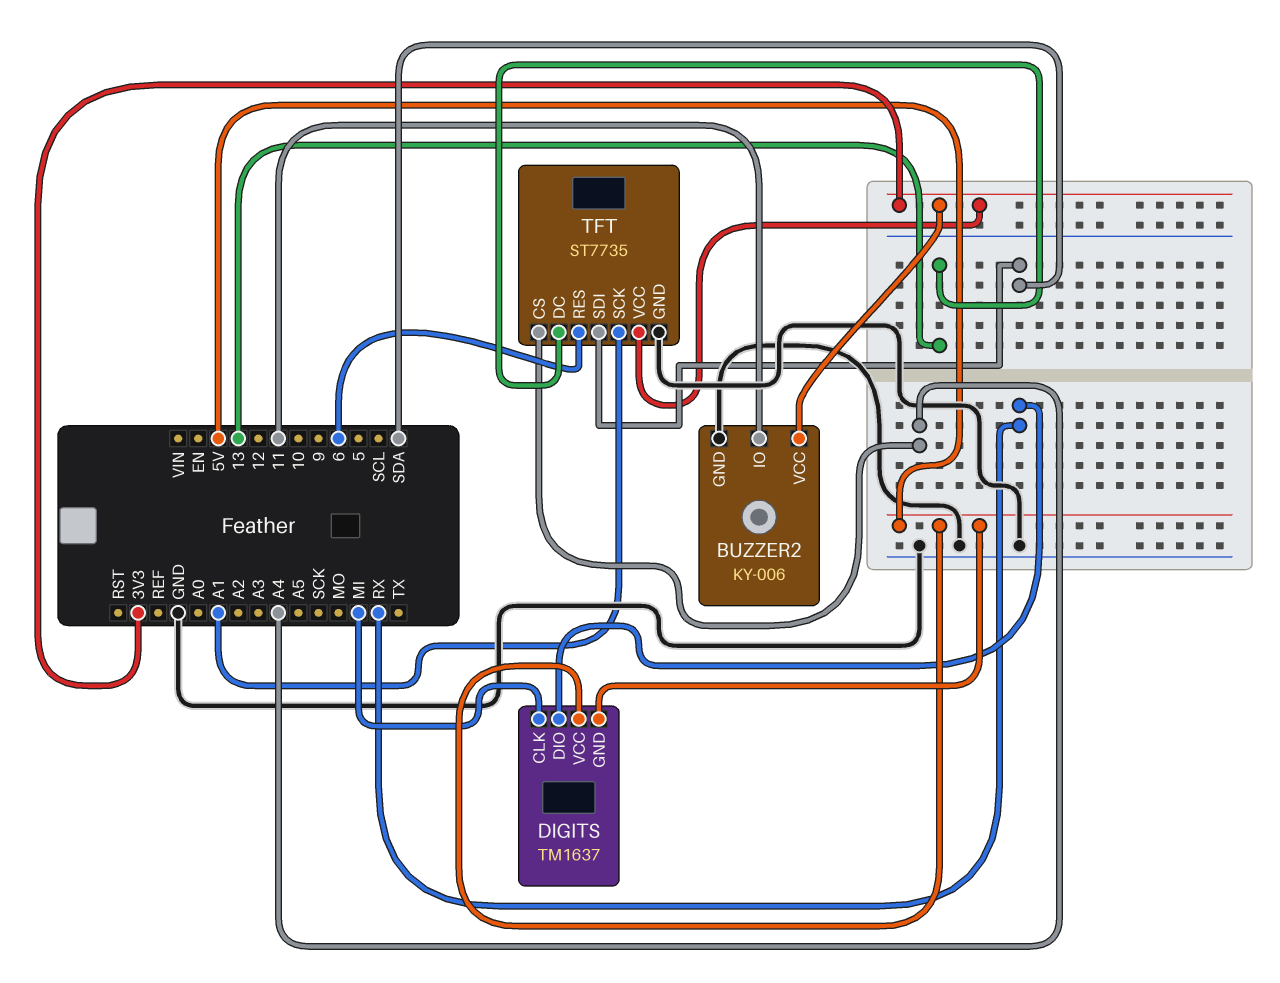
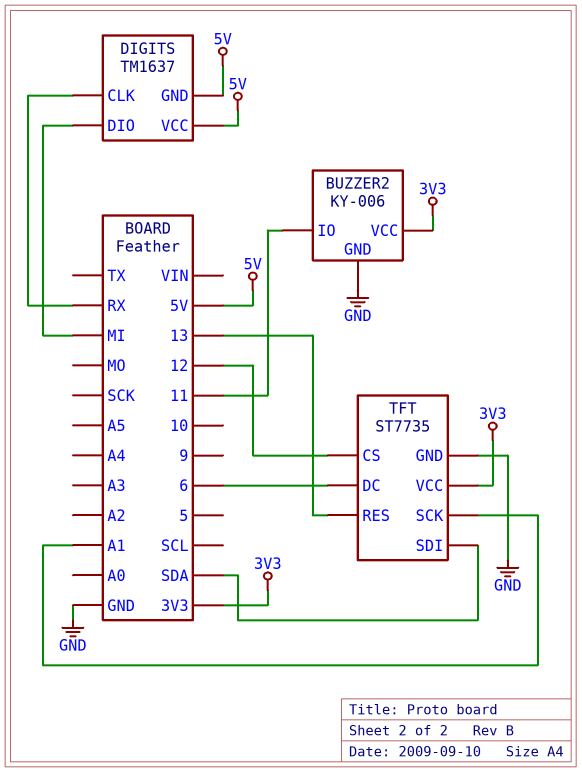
DIGITS pin CLK: MI -> RX
DIGITS pin DIO: RX -> MI
TFT pin CS: A4 -> 12
TFT pin DC: 13 -> 6
TFT pin RES: 6 -> 13

